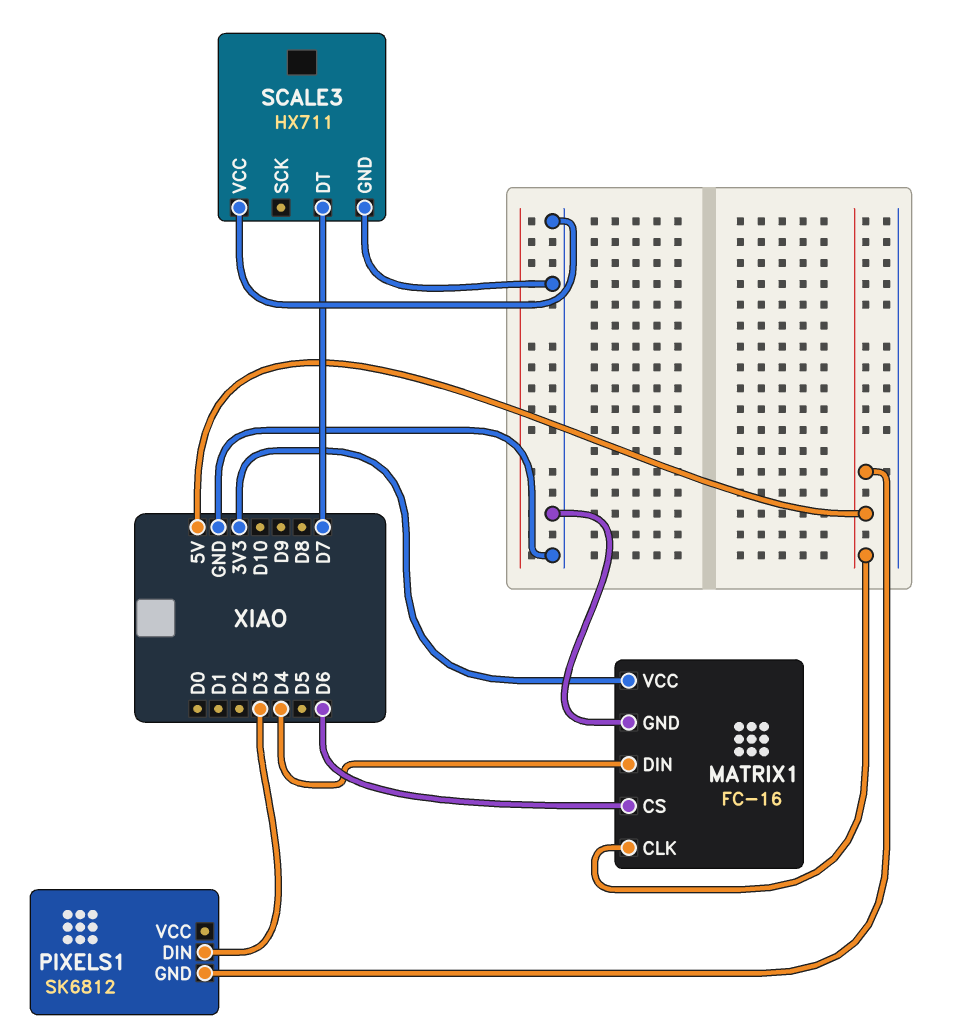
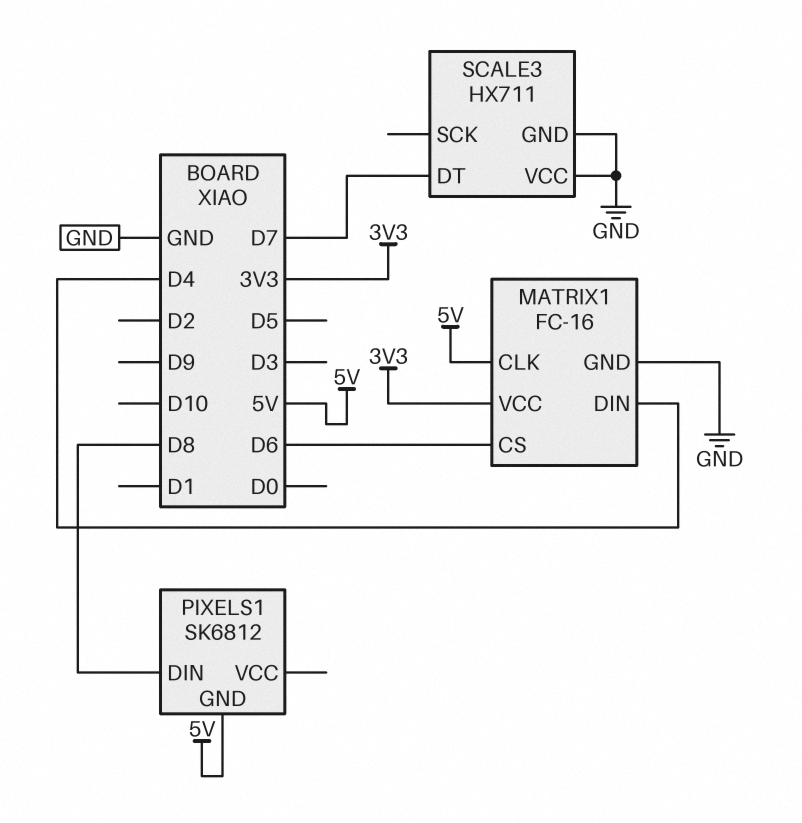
PIXELS1 pin DIN: D3 -> D8

